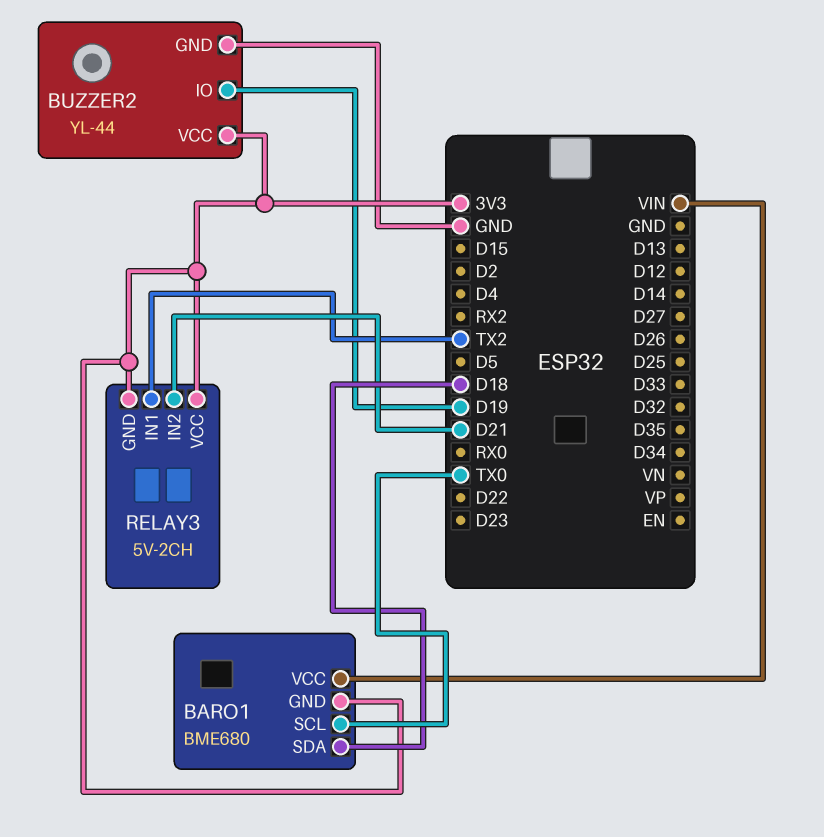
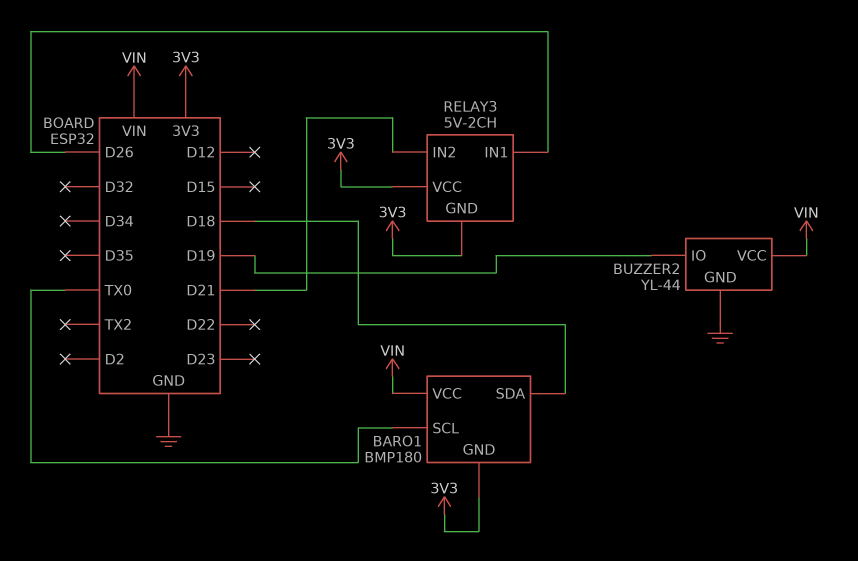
BARO1: BME680 -> BMP180
BUZZER2 pin VCC: 3V3 -> VIN
RELAY3 pin IN1: TX2 -> D26

